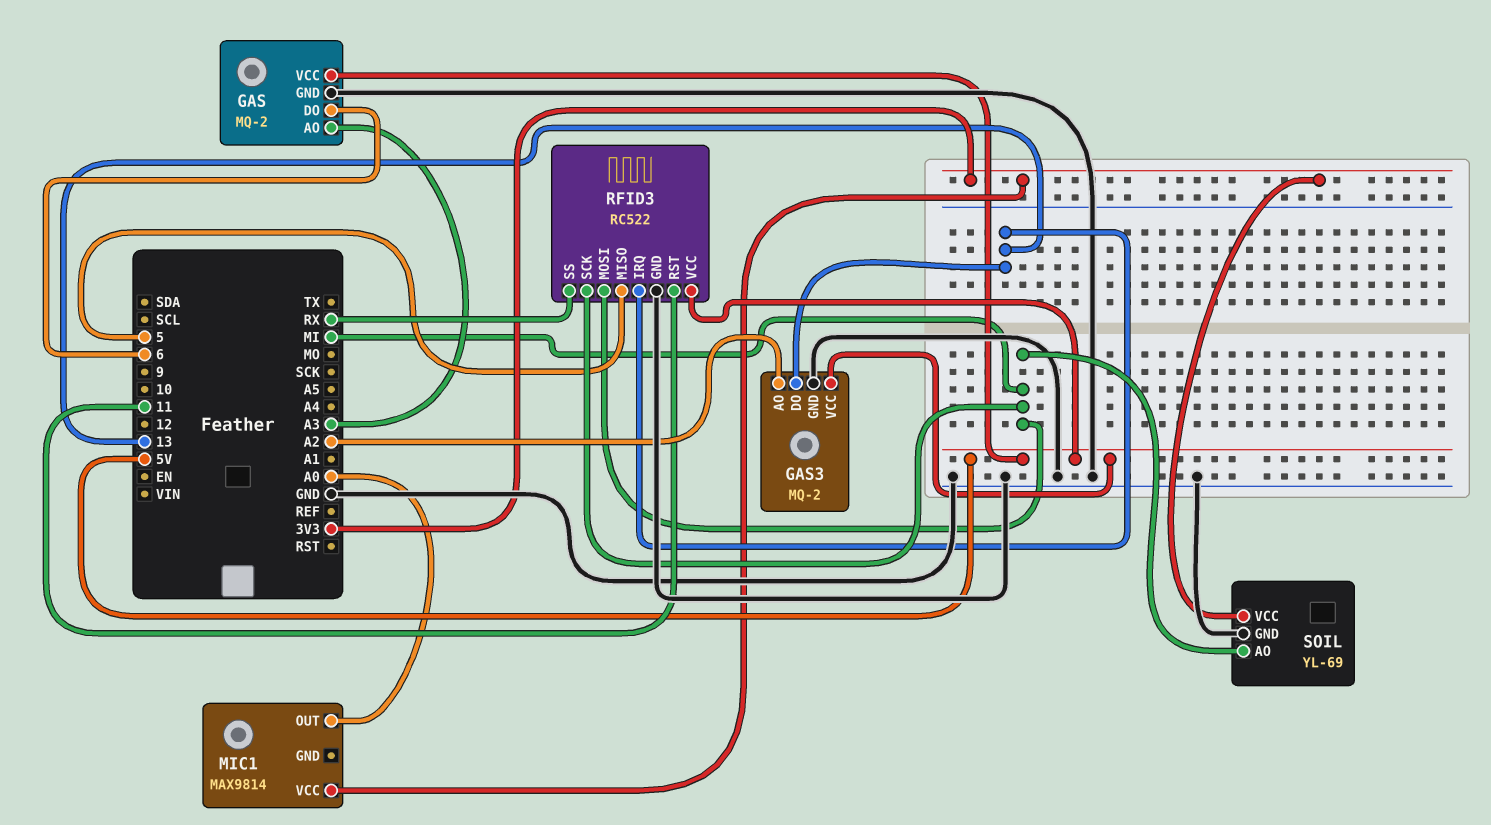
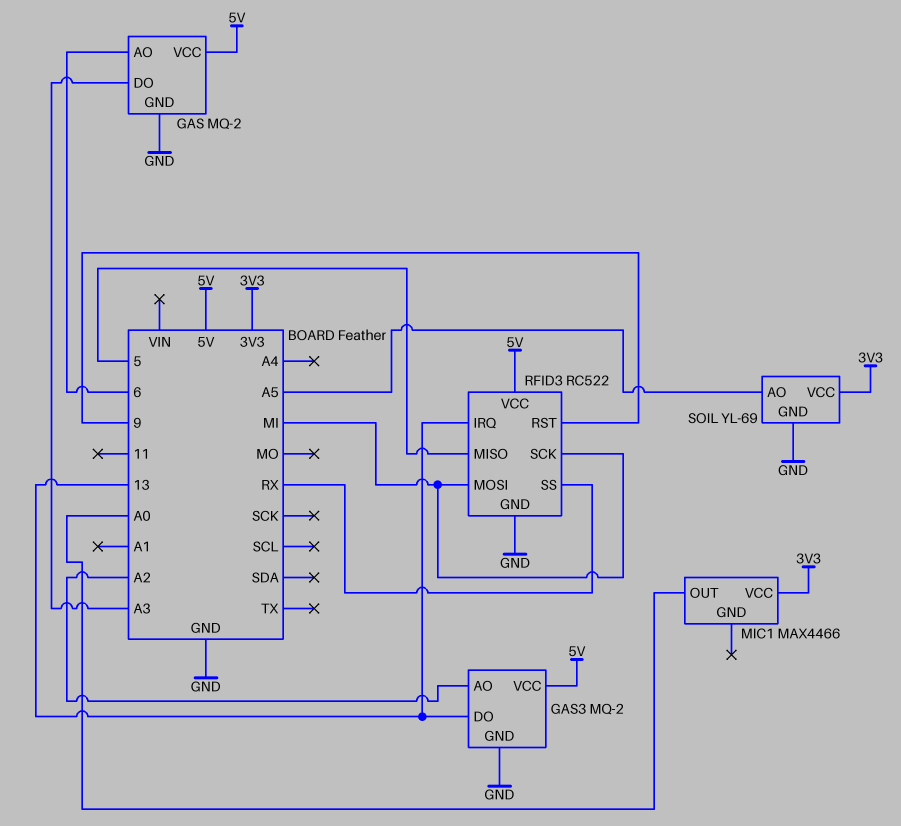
GAS pin AO: A3 -> 6
GAS pin DO: 6 -> A3
MIC1: MAX9814 -> MAX4466
RFID3 pin RST: 11 -> 9
SOIL pin AO: MI -> A5

